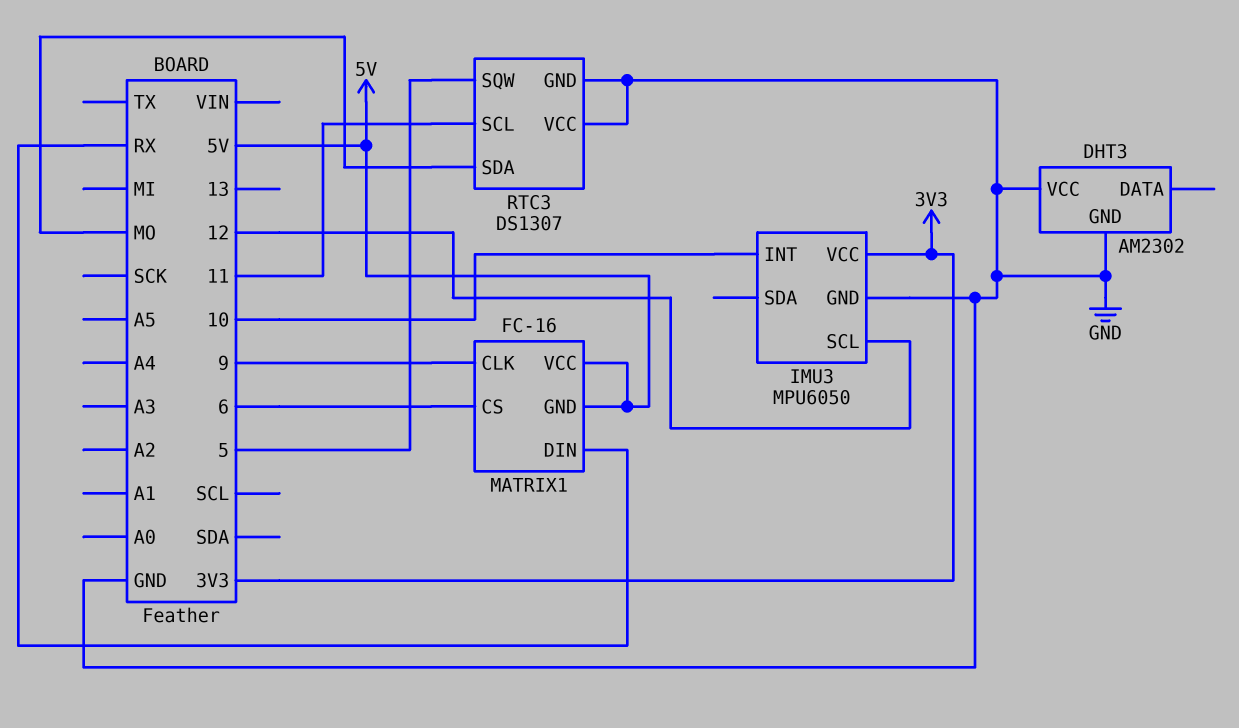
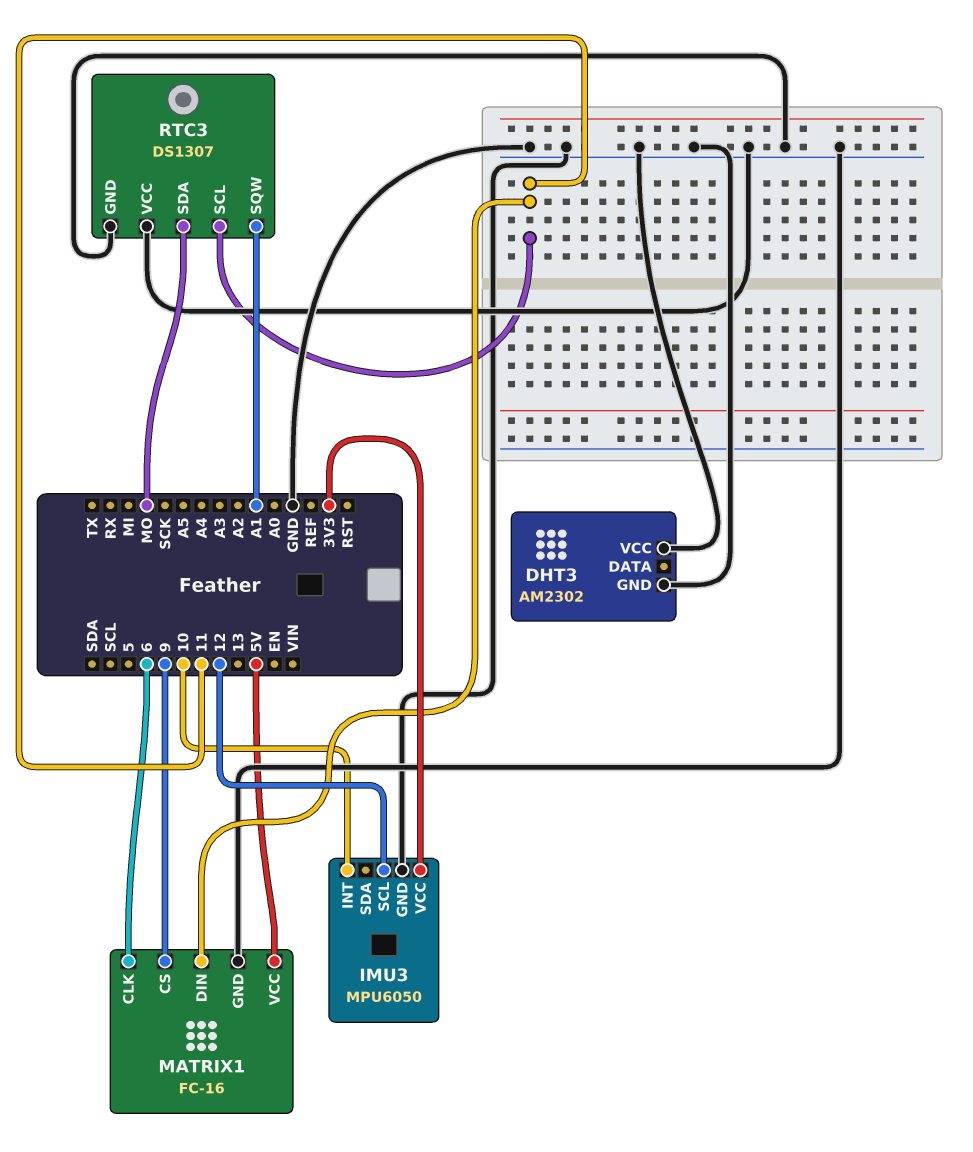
MATRIX1 pin CLK: 9 -> 6
MATRIX1 pin CS: 6 -> 9
MATRIX1 pin DIN: RX -> 11
MATRIX1 pin GND: 5V -> GND
RTC3 pin SQW: 5 -> A1

